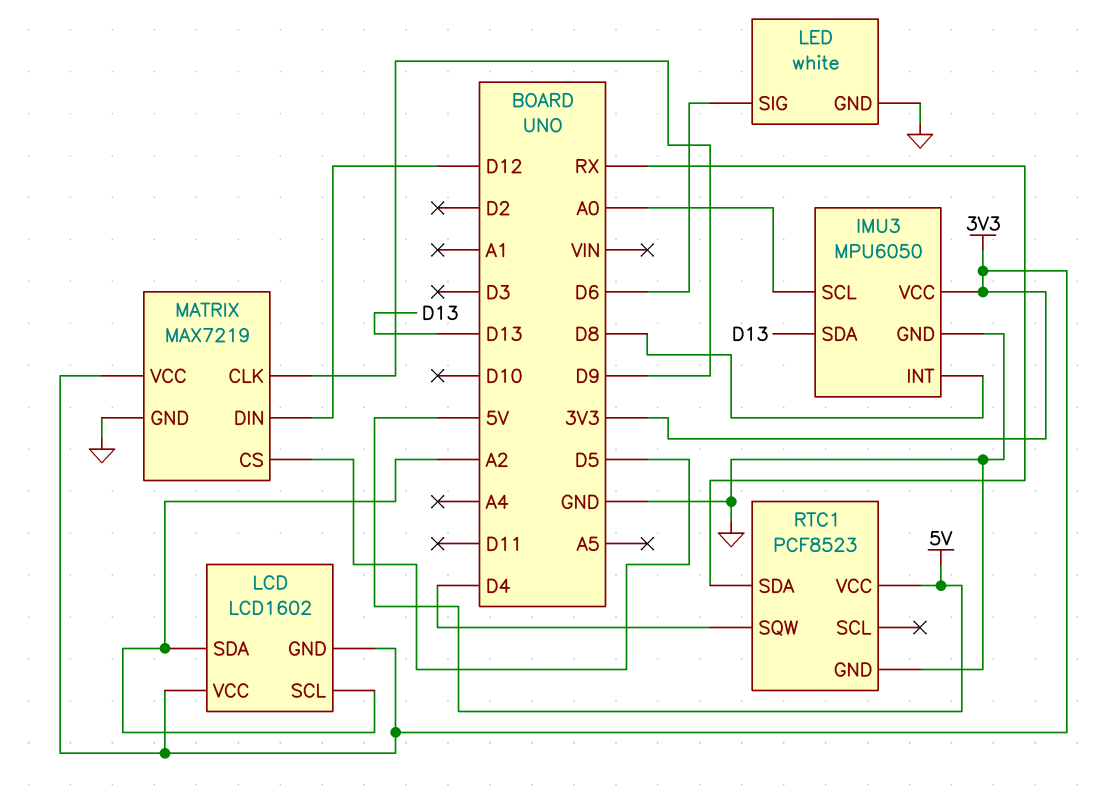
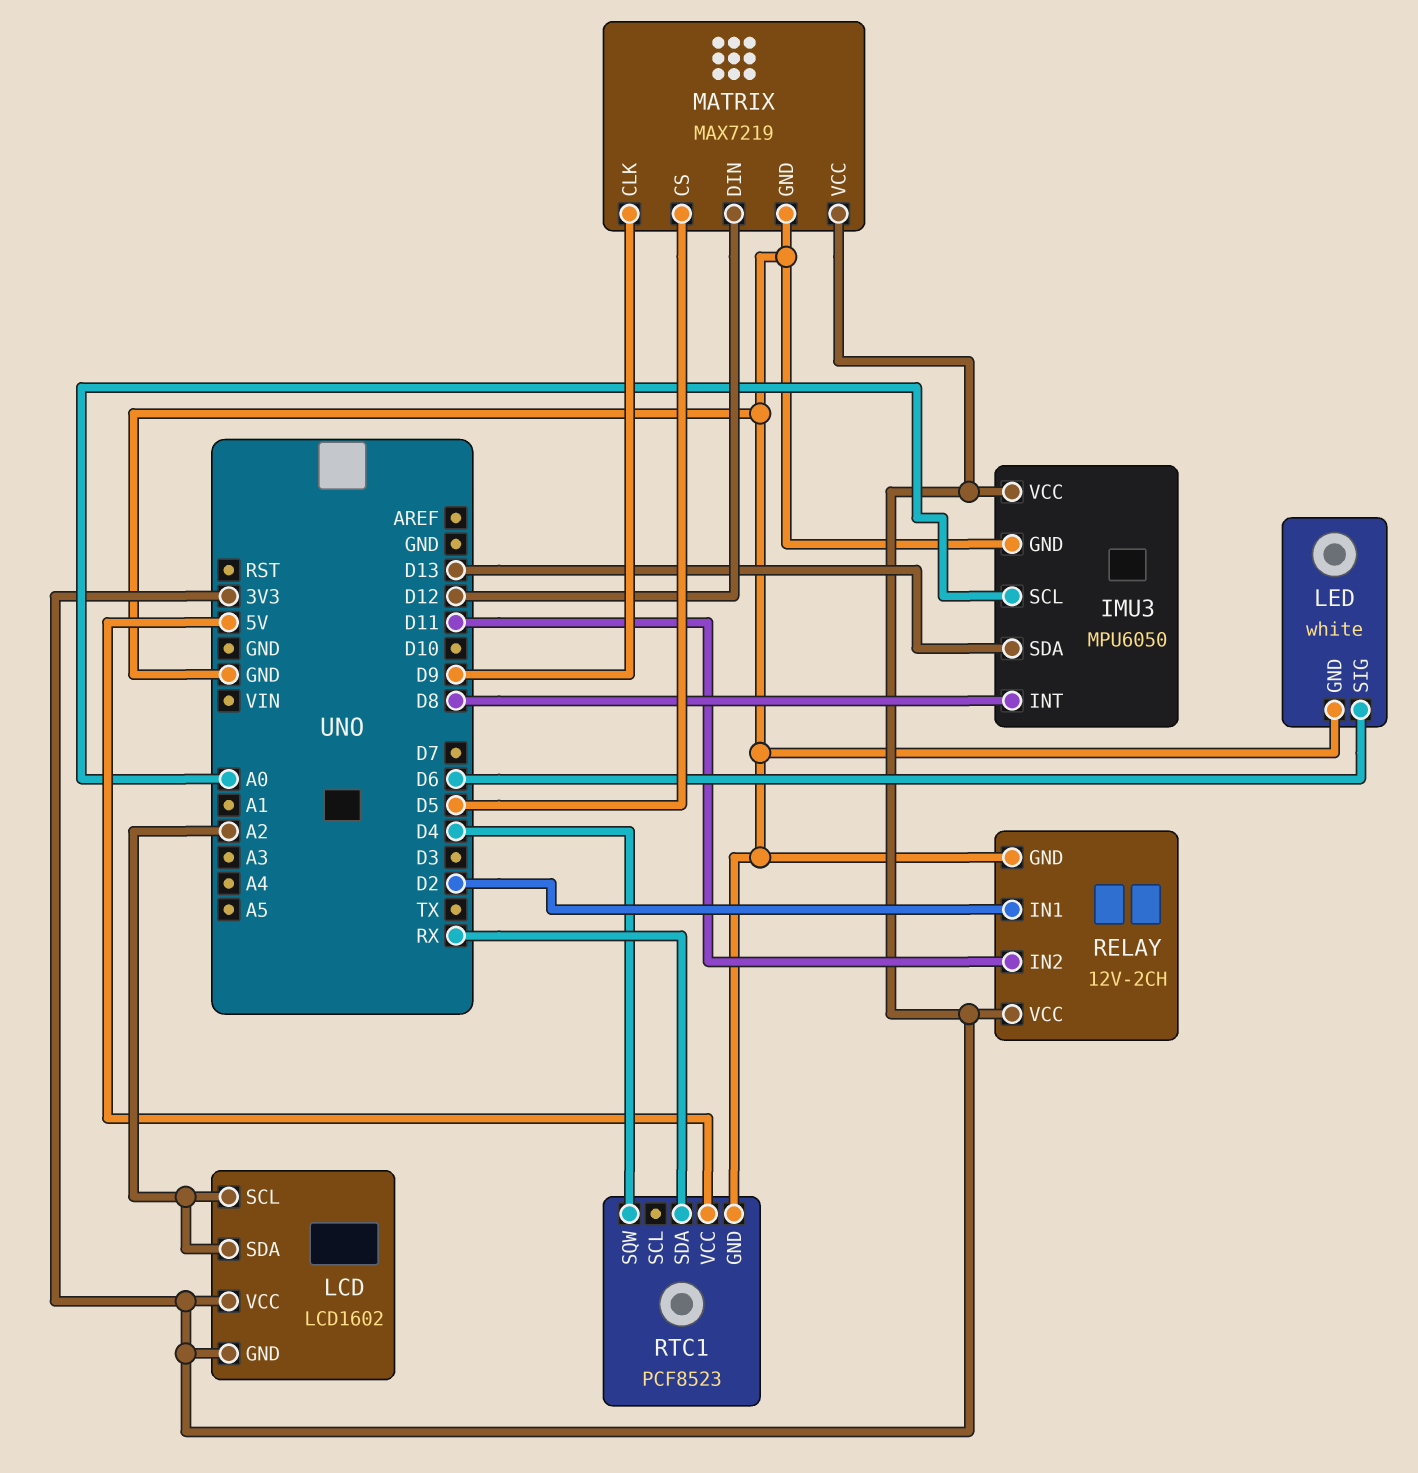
RELAY: none -> 12V-2CH
RELAY pin GND: none -> GND
RELAY pin IN1: none -> D2
RELAY pin IN2: none -> D11
RELAY pin VCC: none -> 3V3

